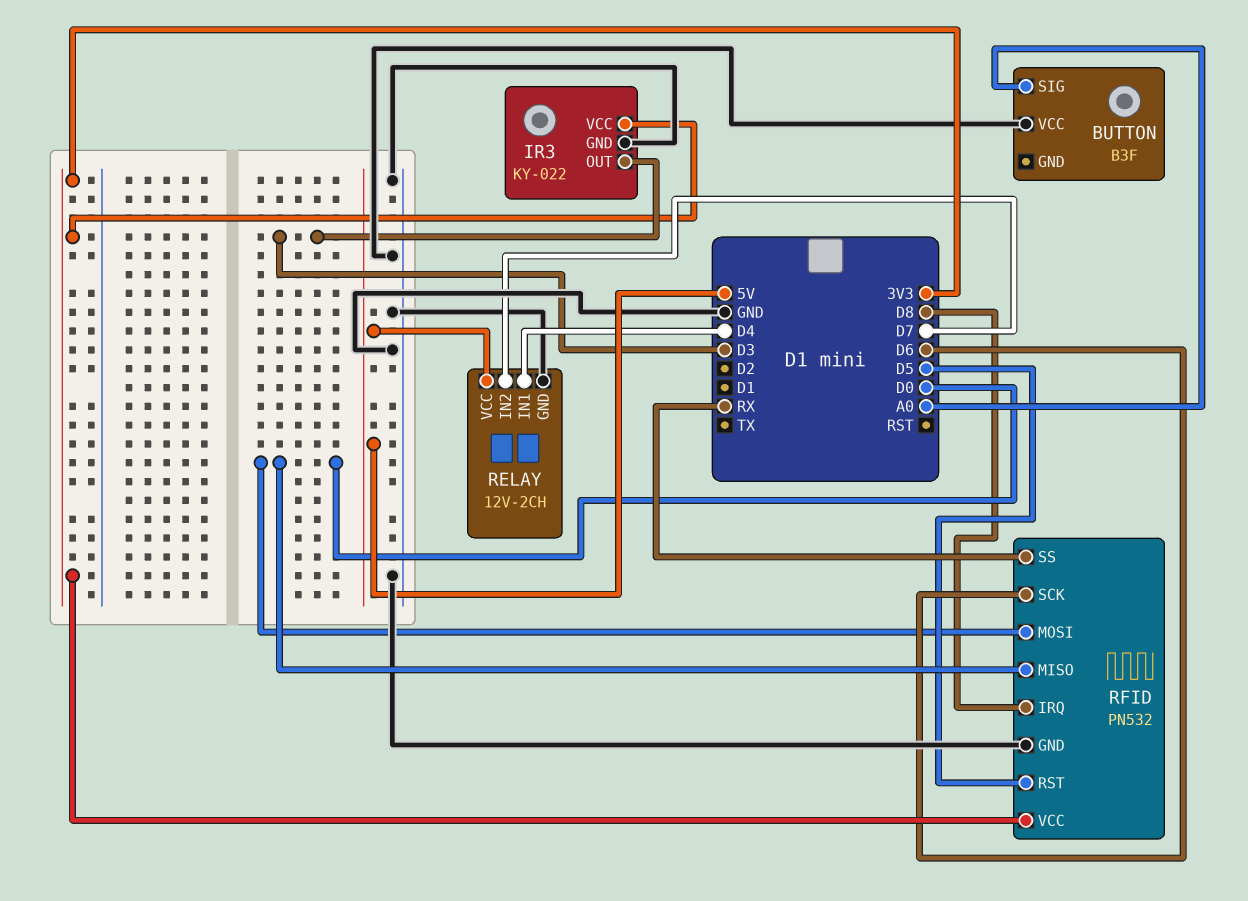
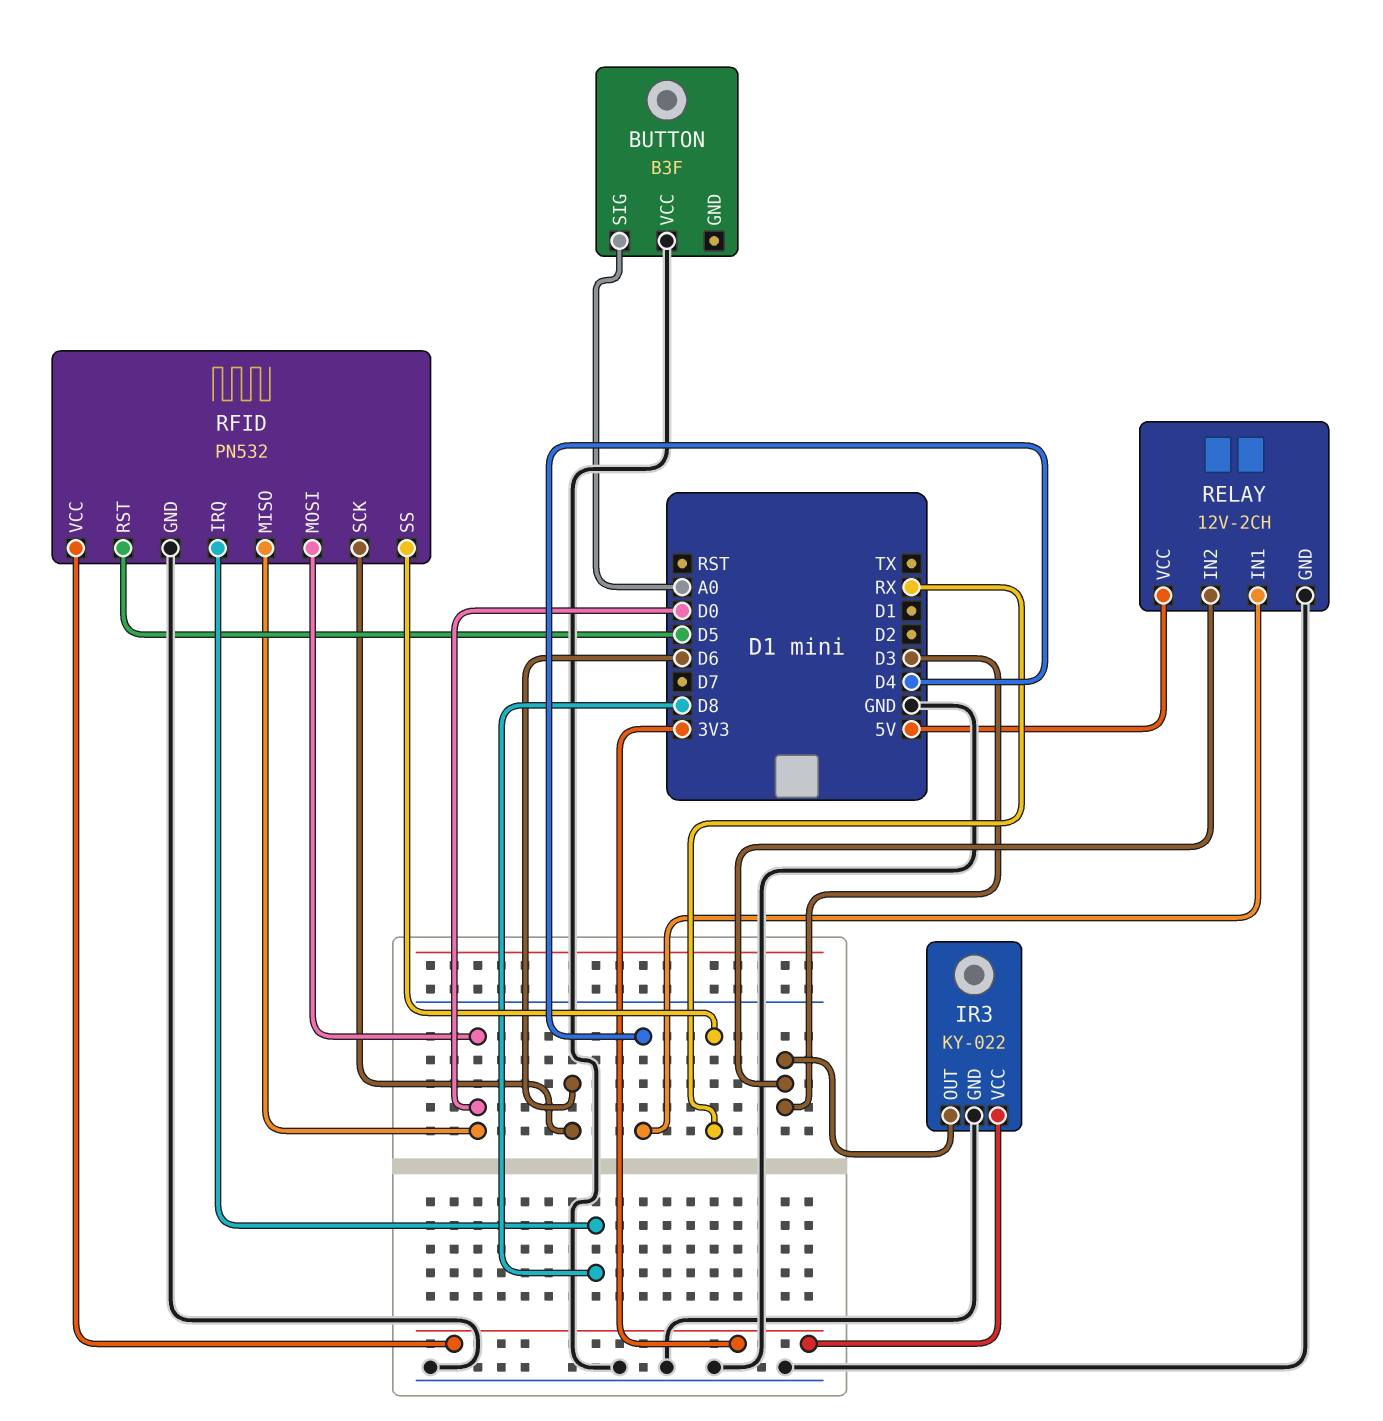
RELAY pin IN2: D7 -> D3

